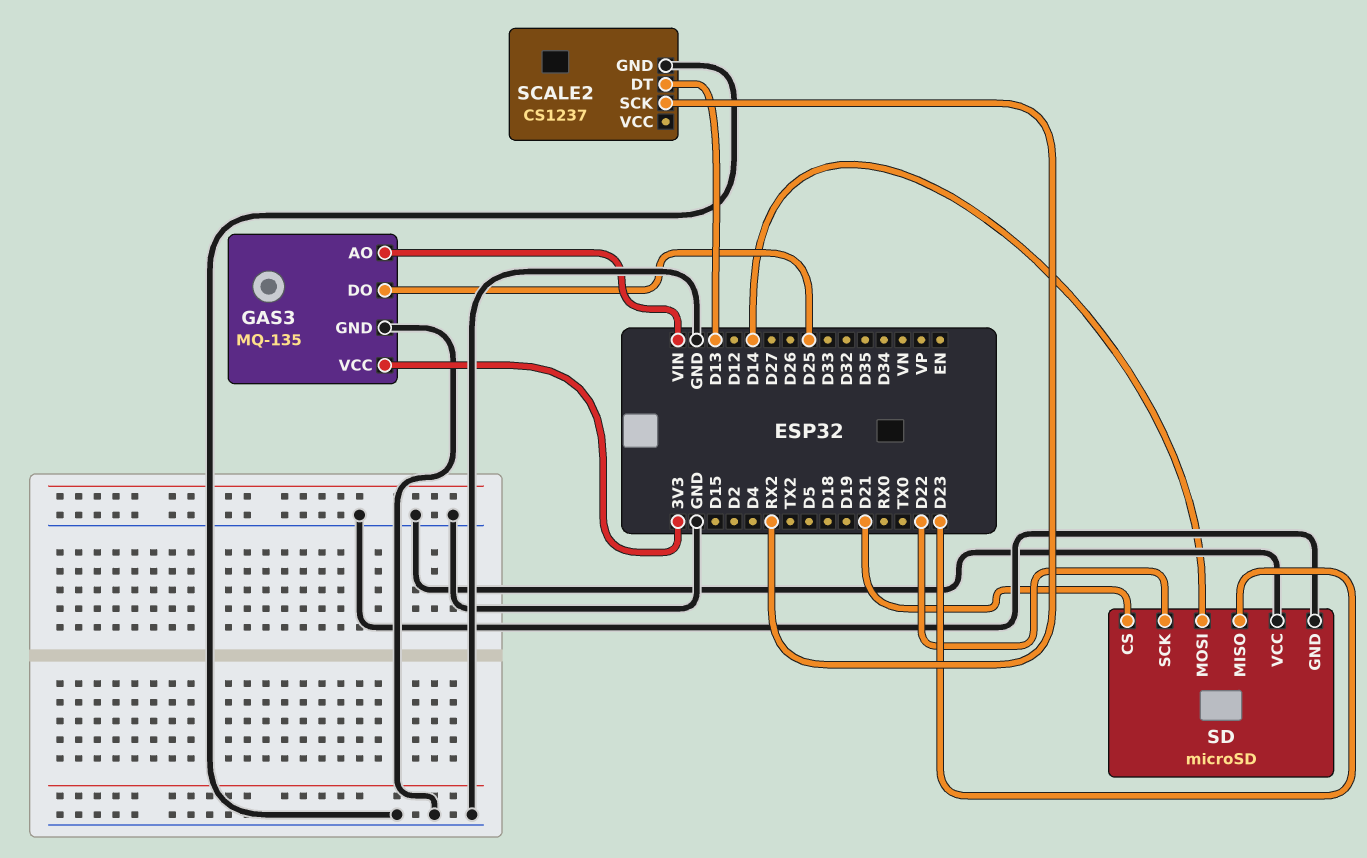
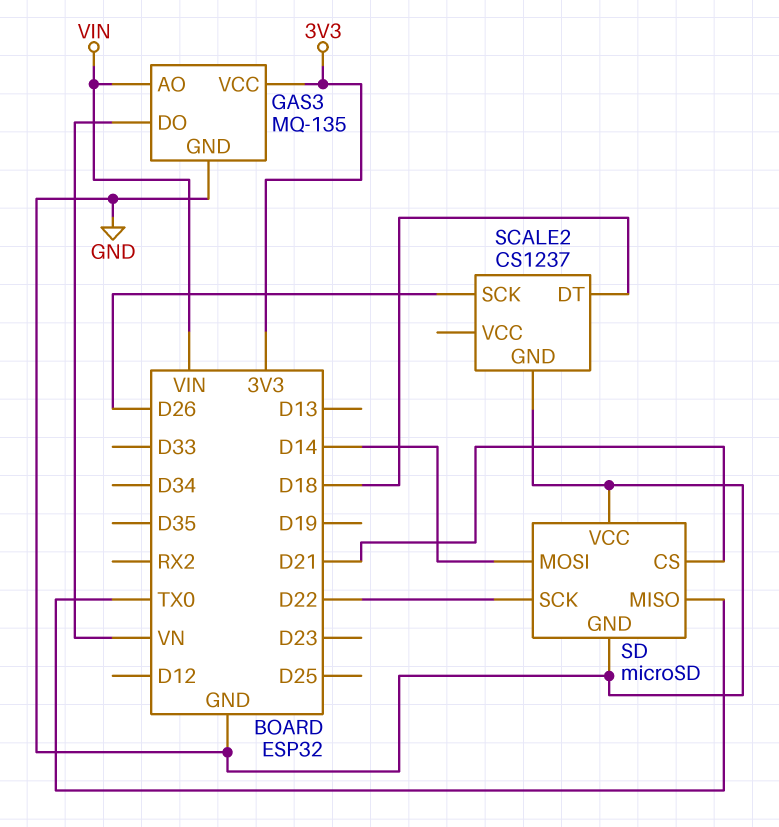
GAS3 pin DO: D25 -> VN
SCALE2 pin DT: D13 -> D18
SCALE2 pin SCK: RX2 -> D26
SD pin MISO: D23 -> TX0

